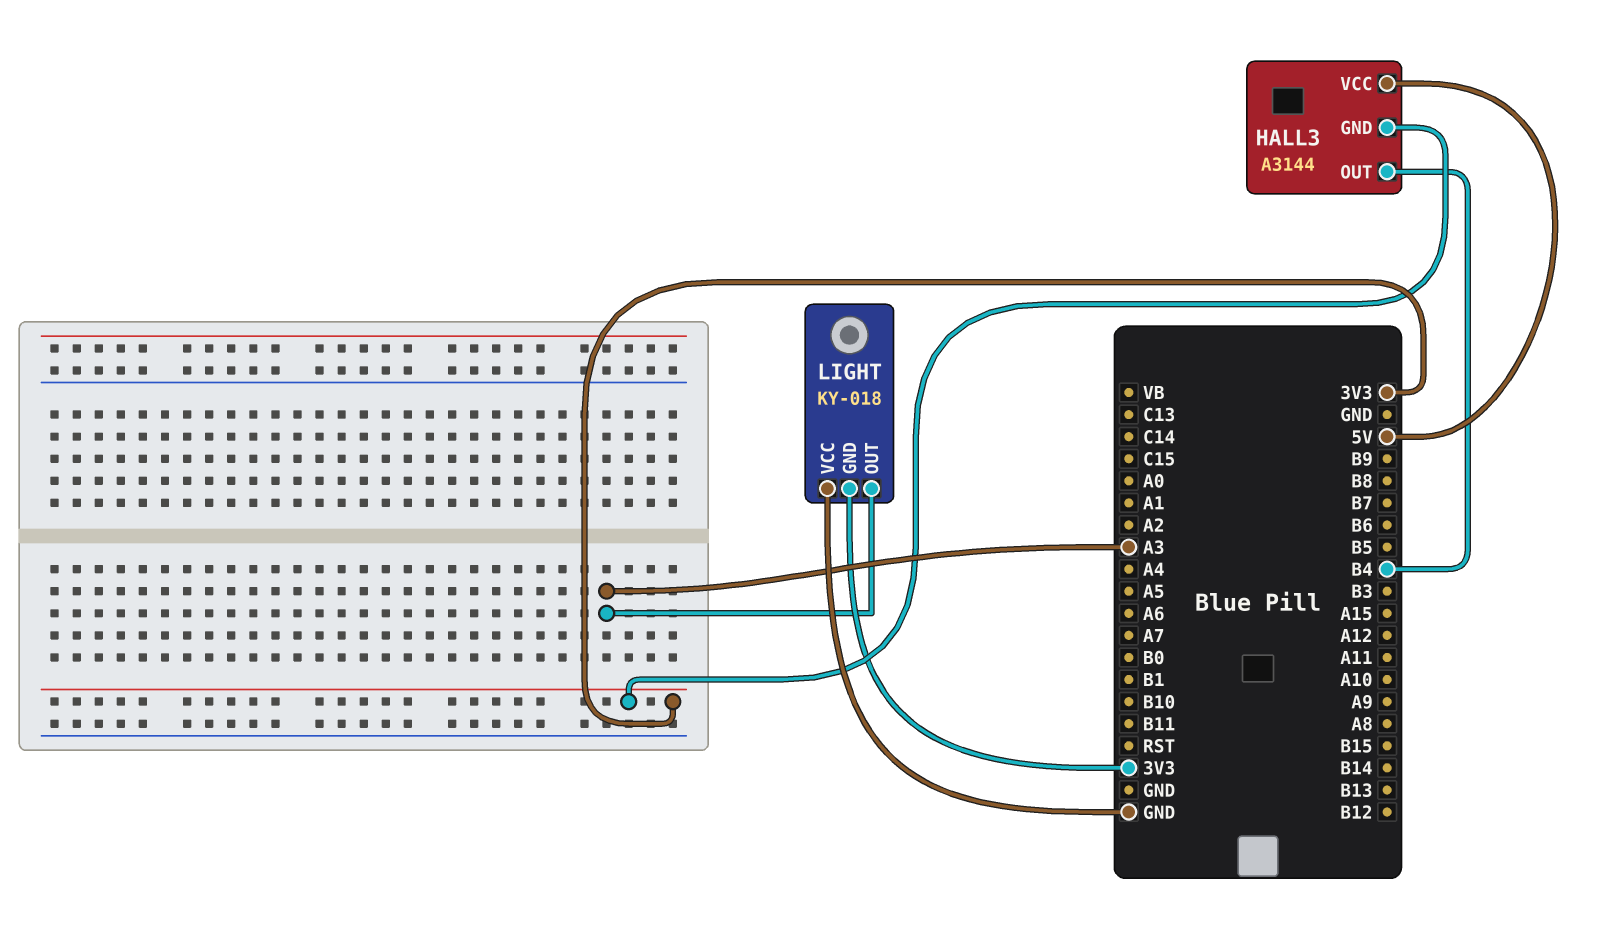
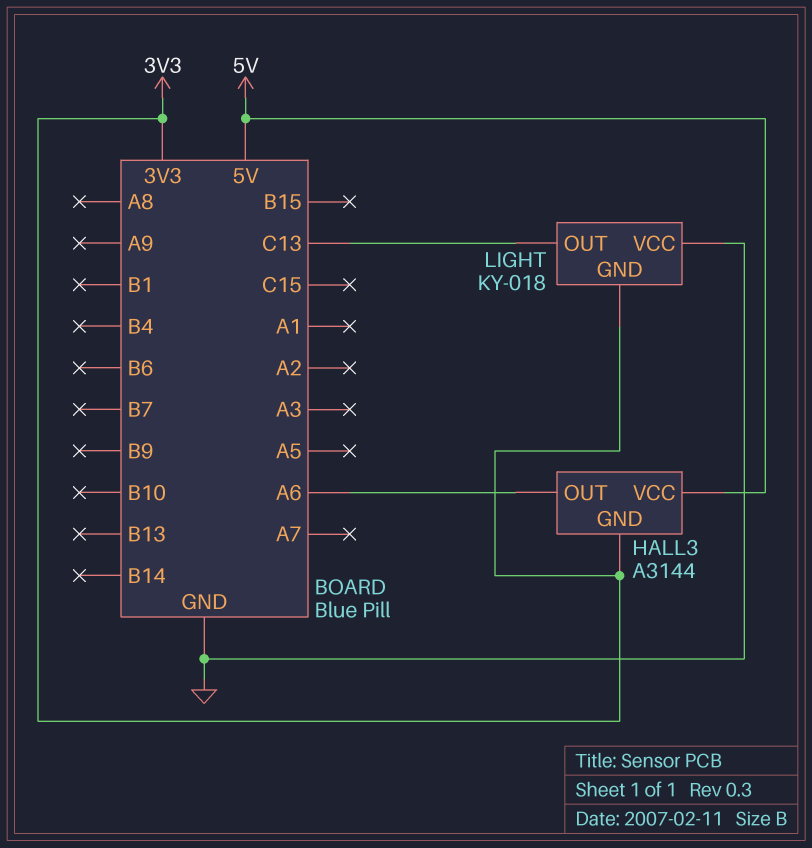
HALL3 pin OUT: B4 -> A6
LIGHT pin OUT: A3 -> C13

